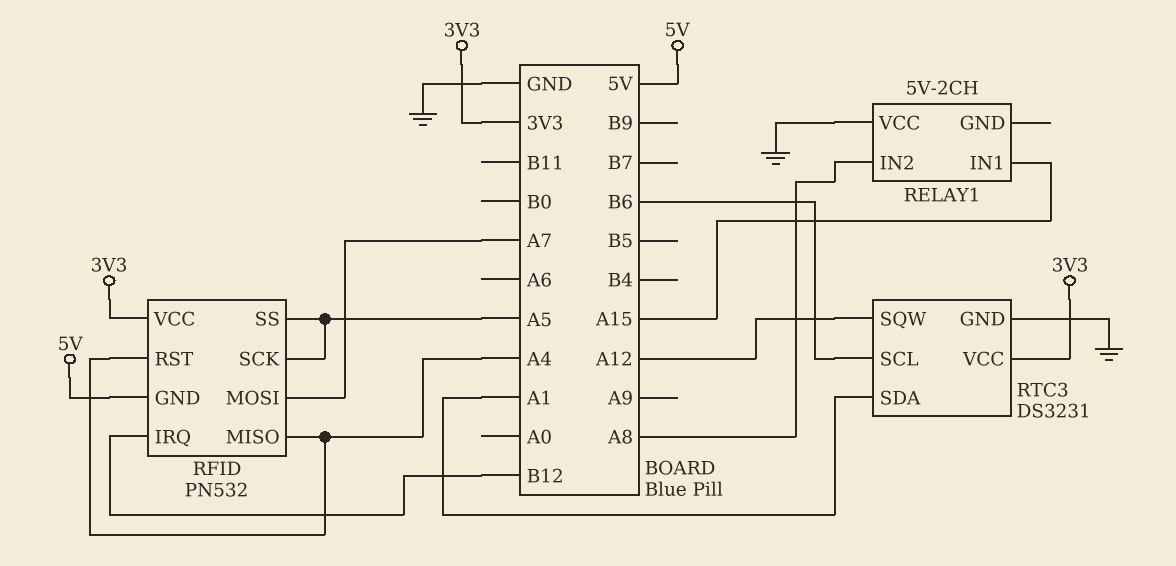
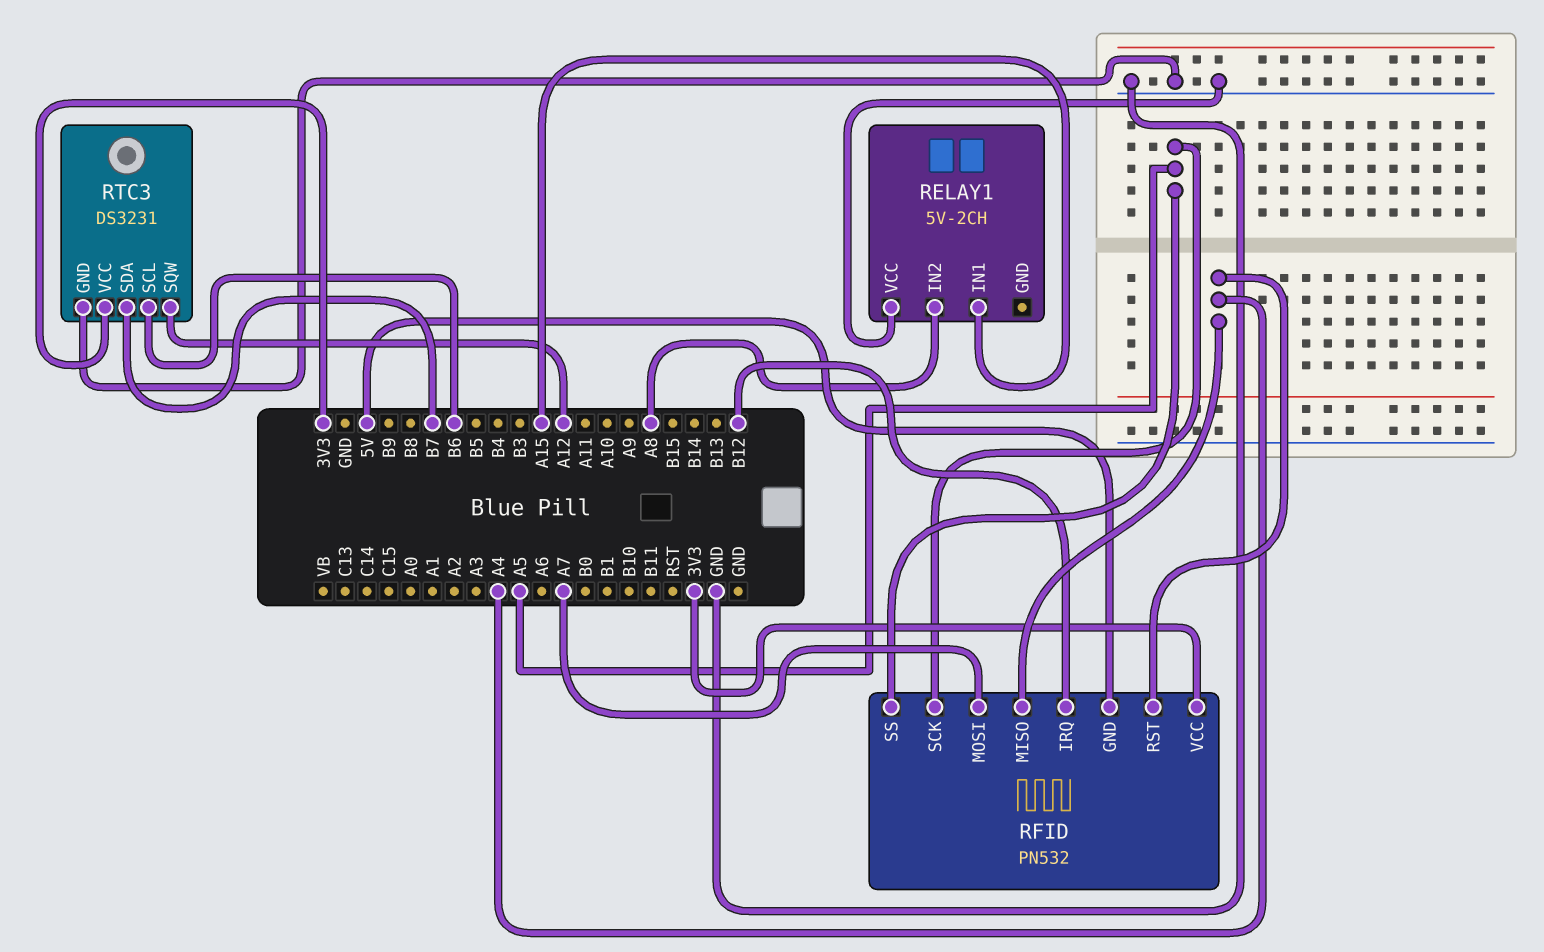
RTC3 pin SDA: A1 -> B7

